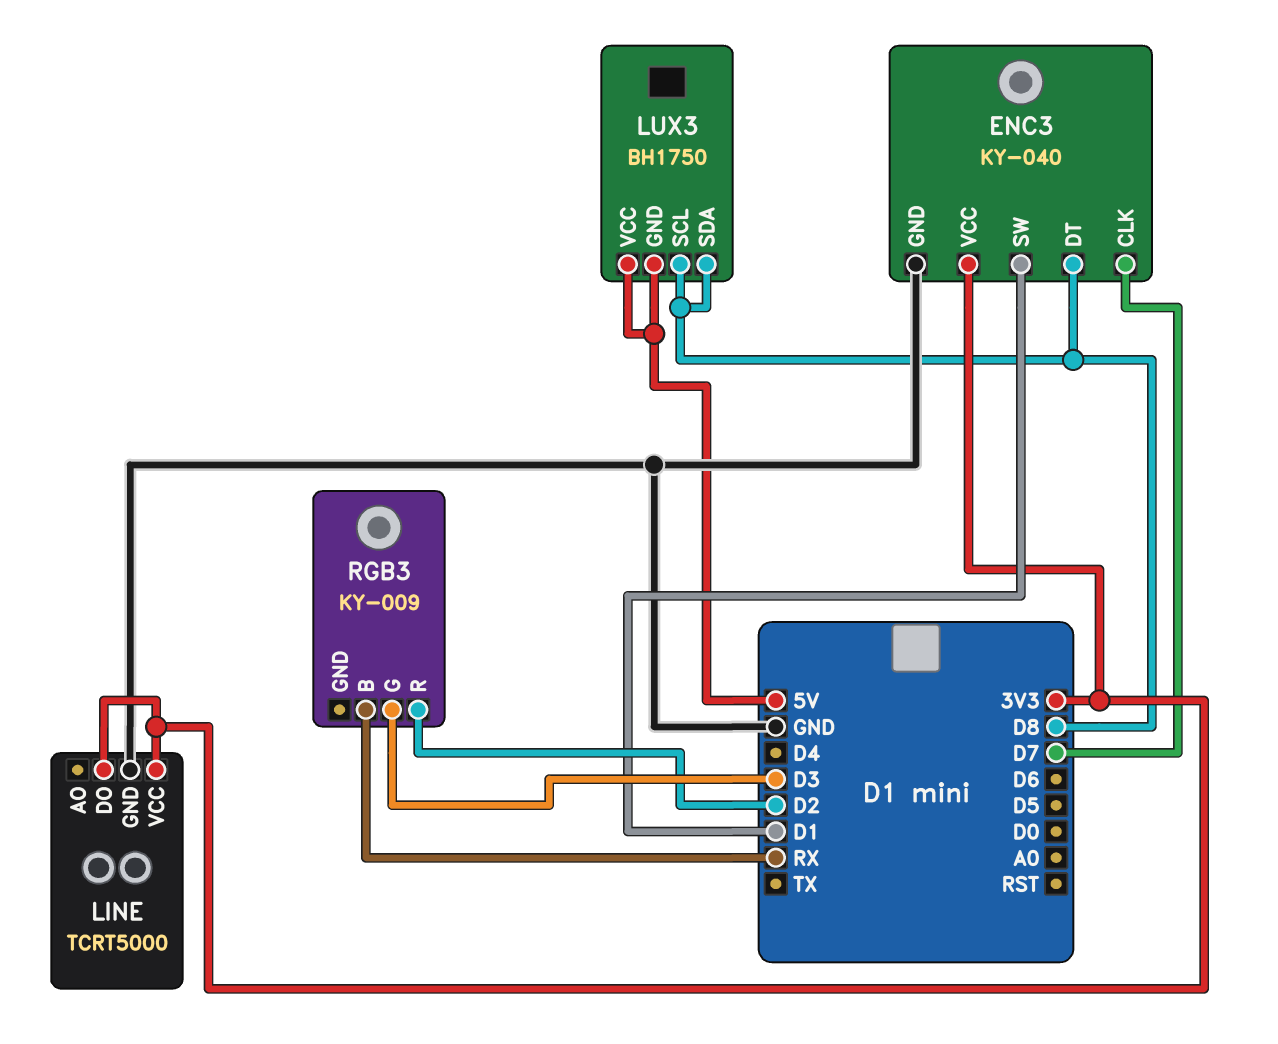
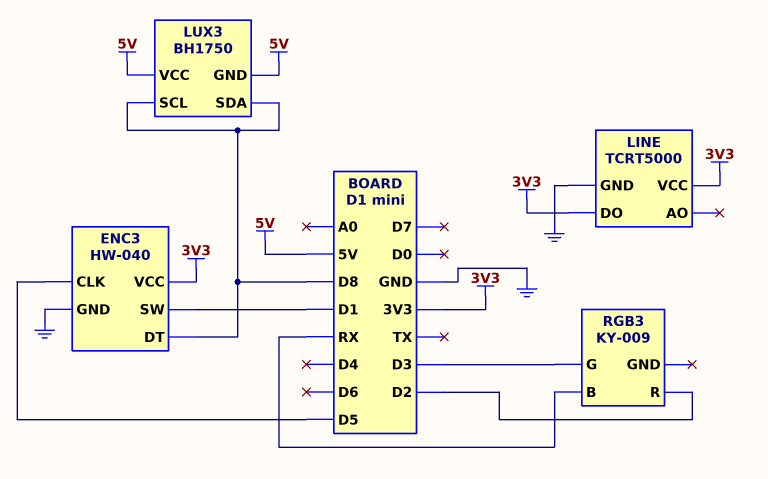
ENC3: KY-040 -> HW-040
ENC3 pin CLK: D7 -> D5

